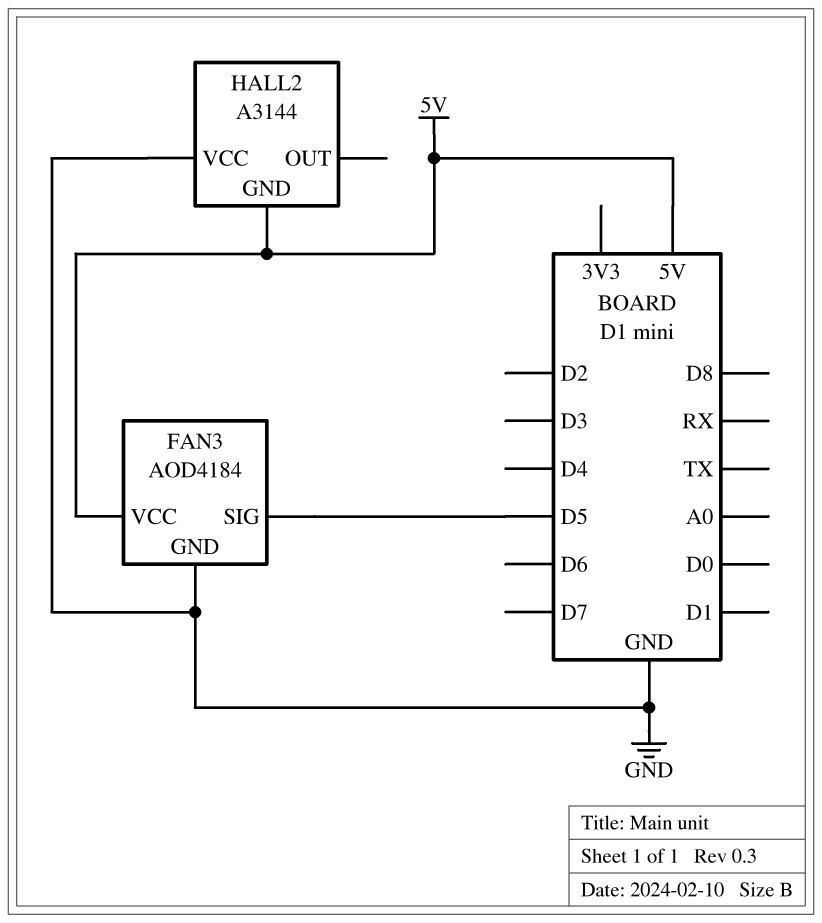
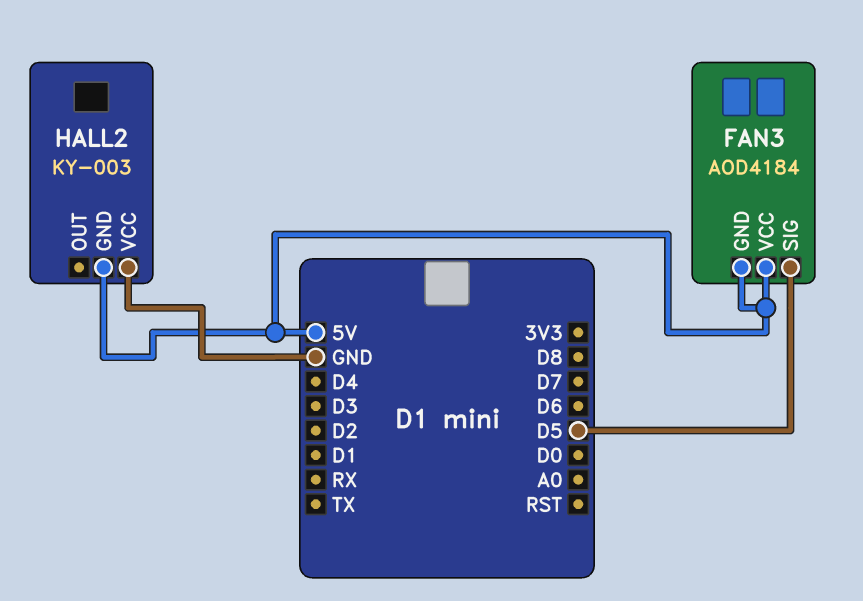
FAN3 pin GND: GND -> 5V
HALL2: A3144 -> KY-003

